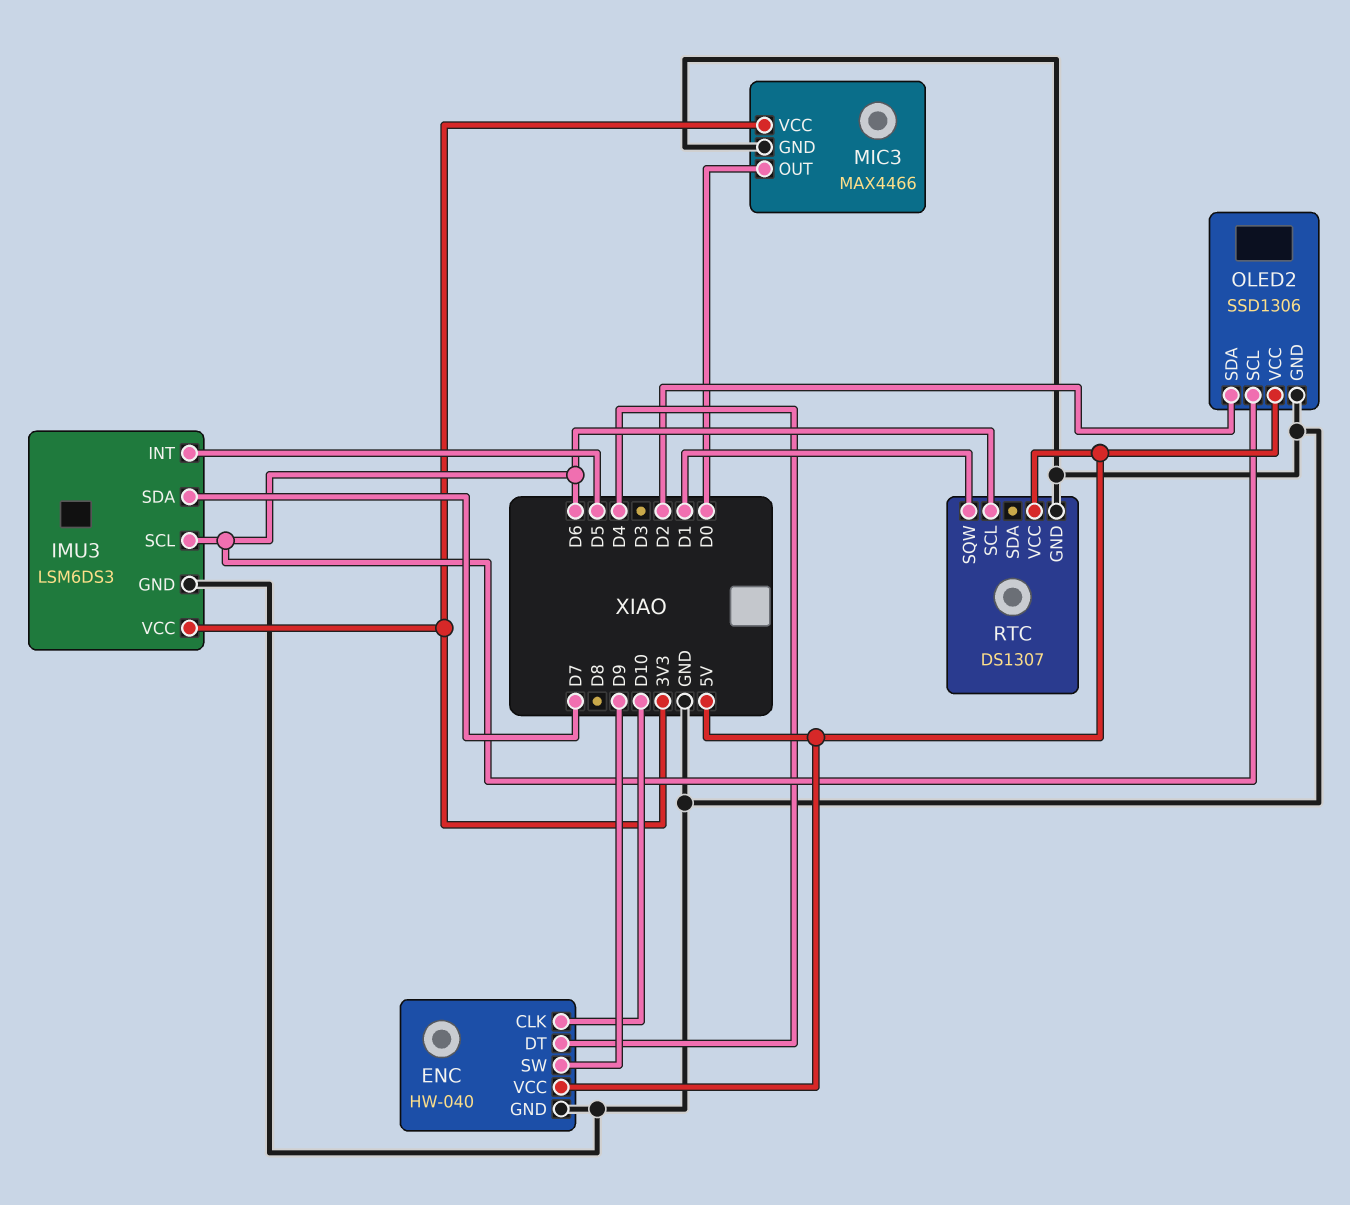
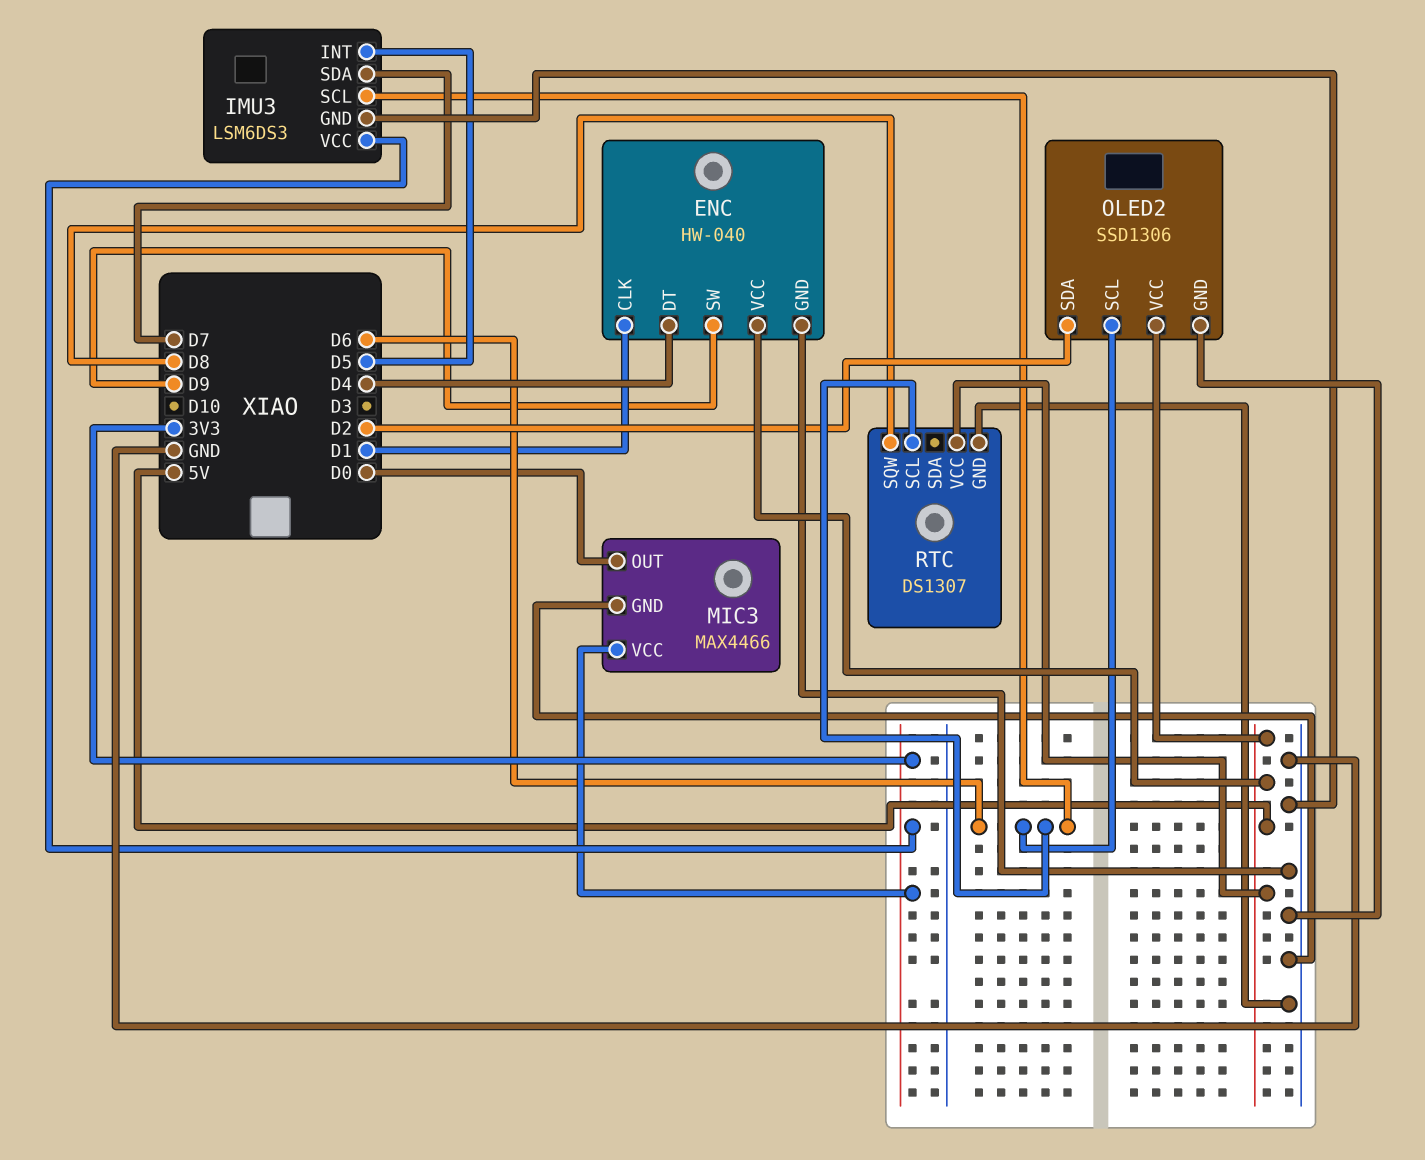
ENC pin CLK: D10 -> D1
RTC pin SQW: D1 -> D8

